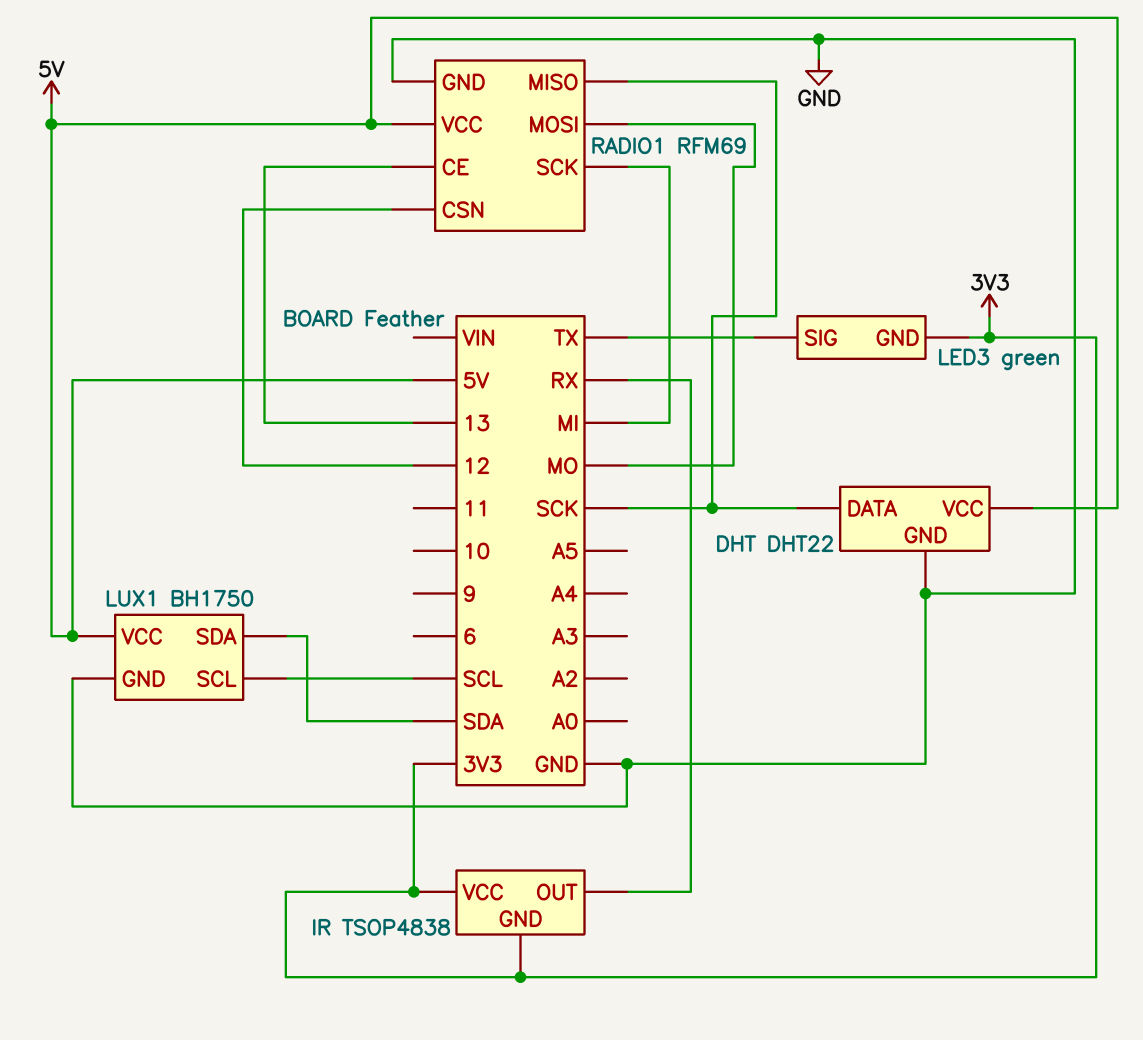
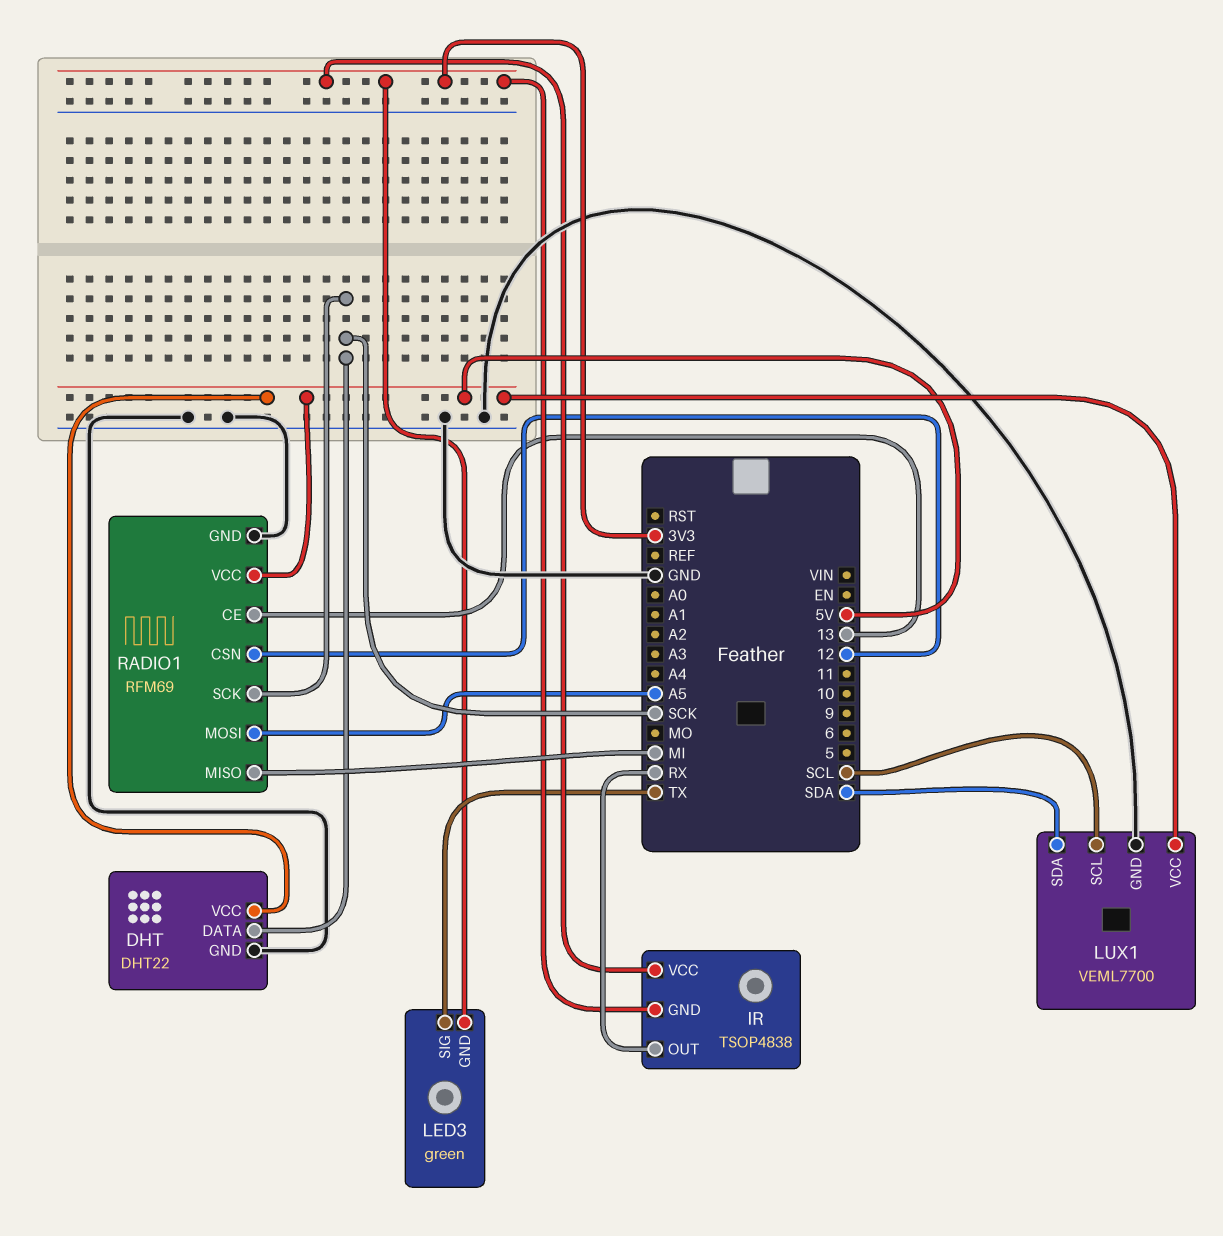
LUX1: BH1750 -> VEML7700
RADIO1 pin MISO: SCK -> MI
RADIO1 pin MOSI: MO -> A5
RADIO1 pin SCK: MI -> SCK

